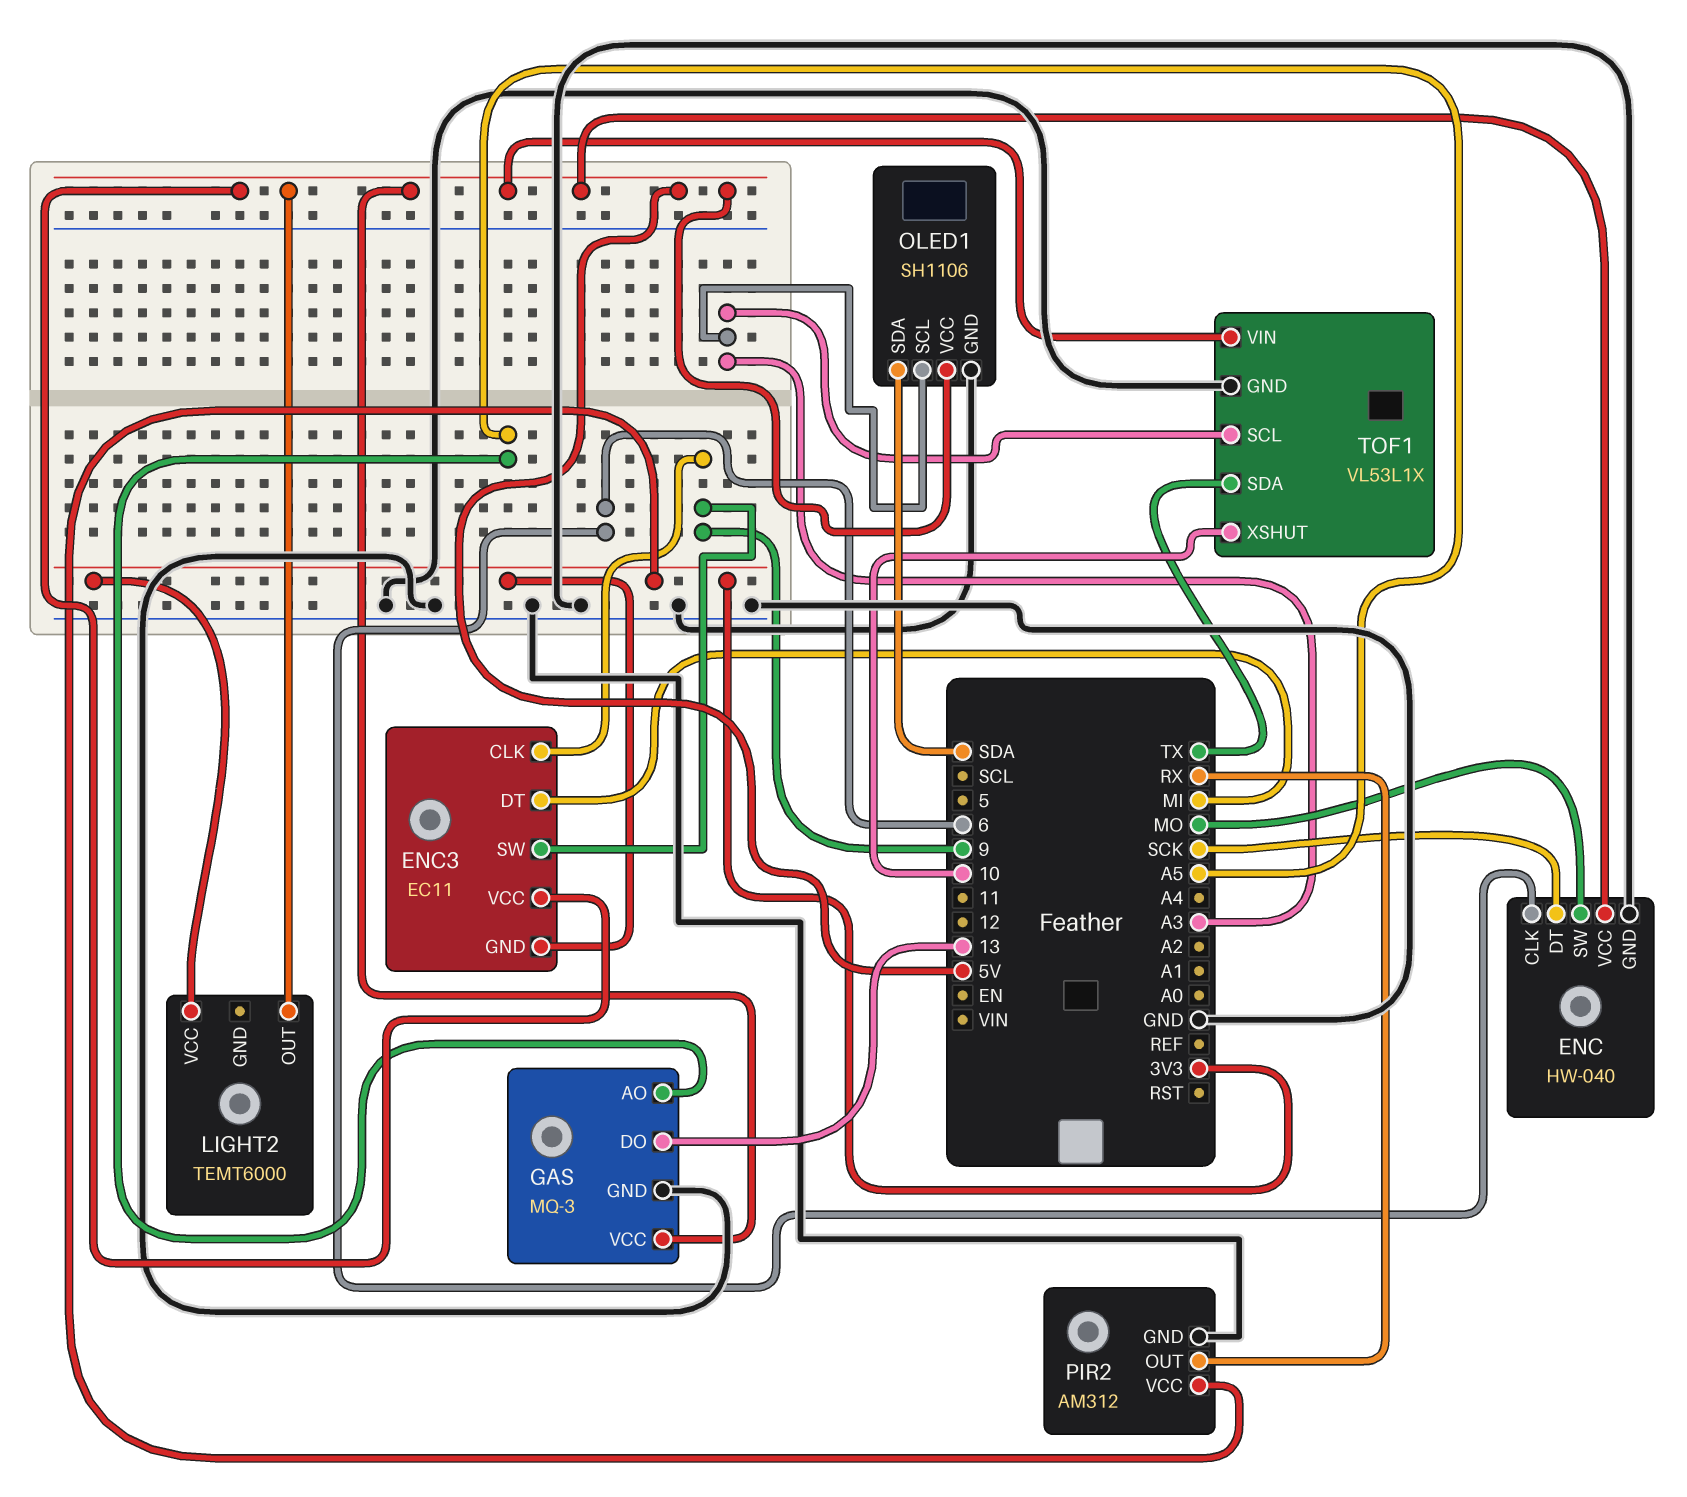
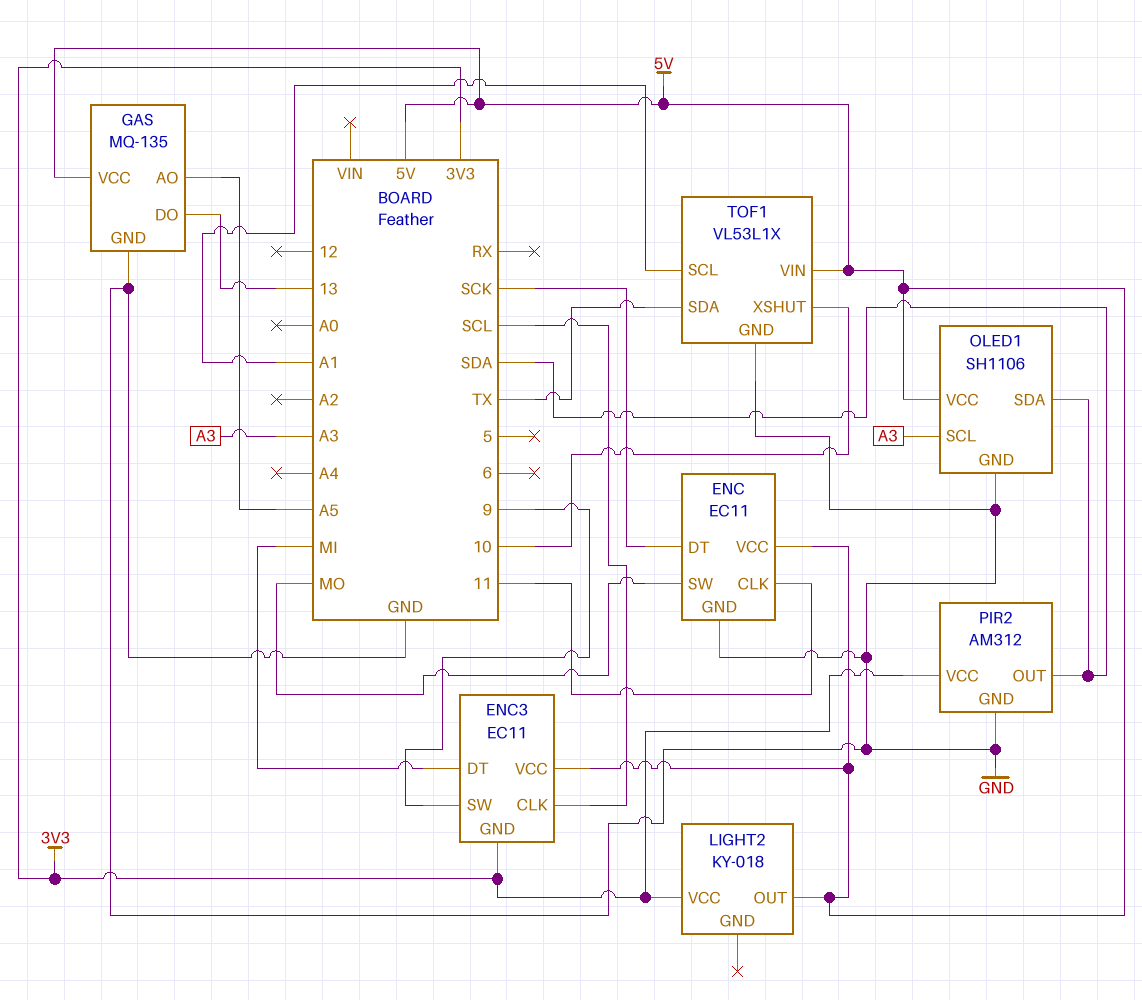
ENC: HW-040 -> EC11
ENC pin CLK: 6 -> 11
ENC3 pin CLK: 9 -> SCL
GAS: MQ-3 -> MQ-135
LIGHT2: TEMT6000 -> KY-018
PIR2 pin OUT: RX -> SDA
TOF1 pin SCL: A3 -> A1

